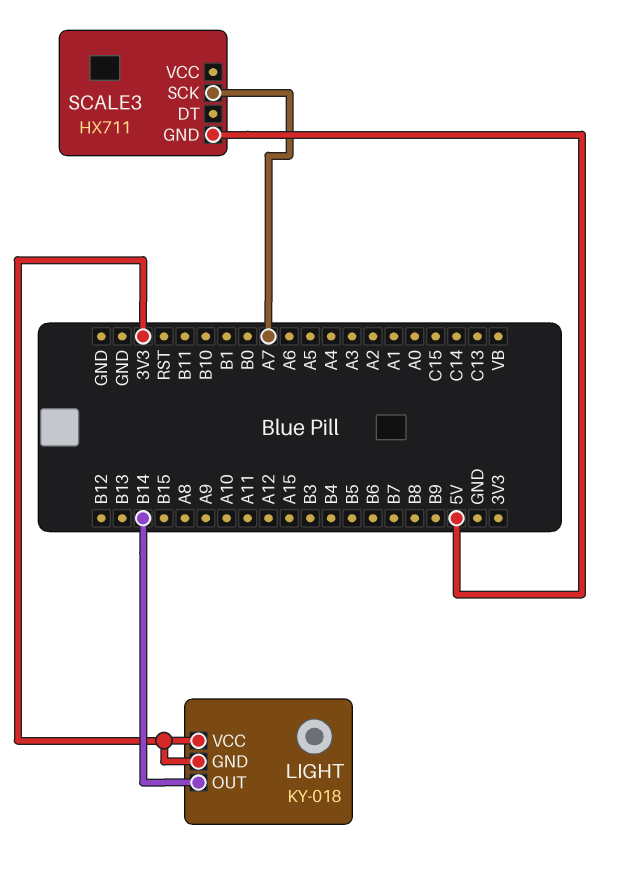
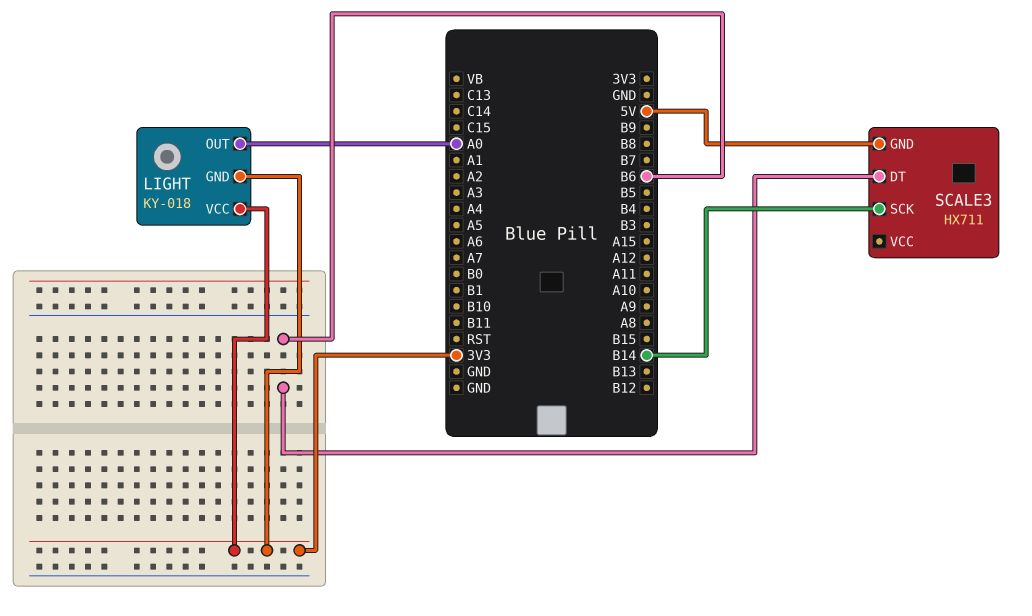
LIGHT pin OUT: B14 -> A0
SCALE3 pin DT: none -> B6
SCALE3 pin SCK: A7 -> B14

